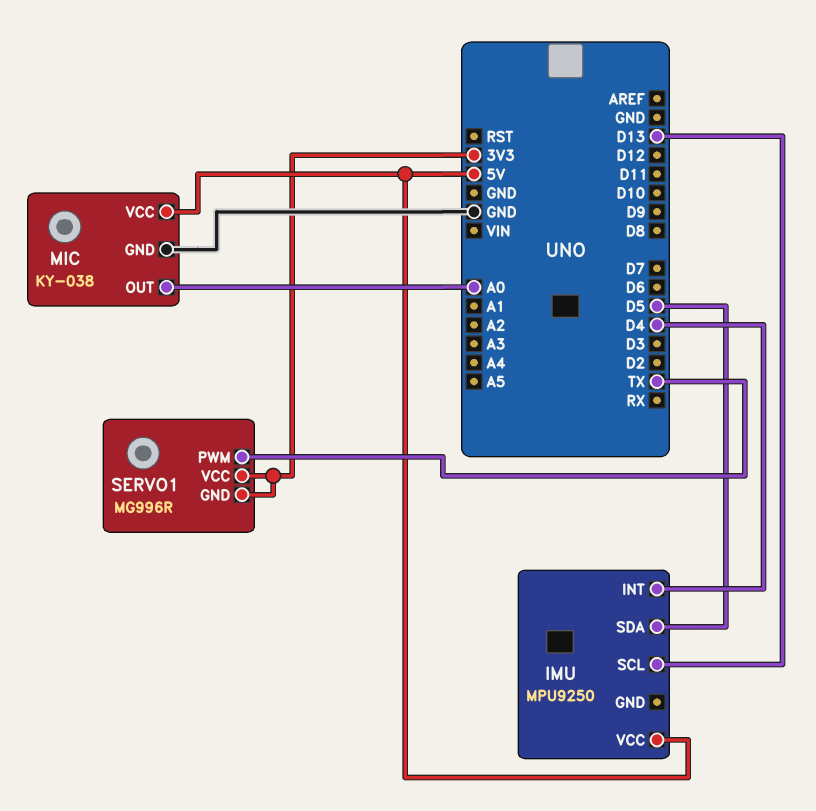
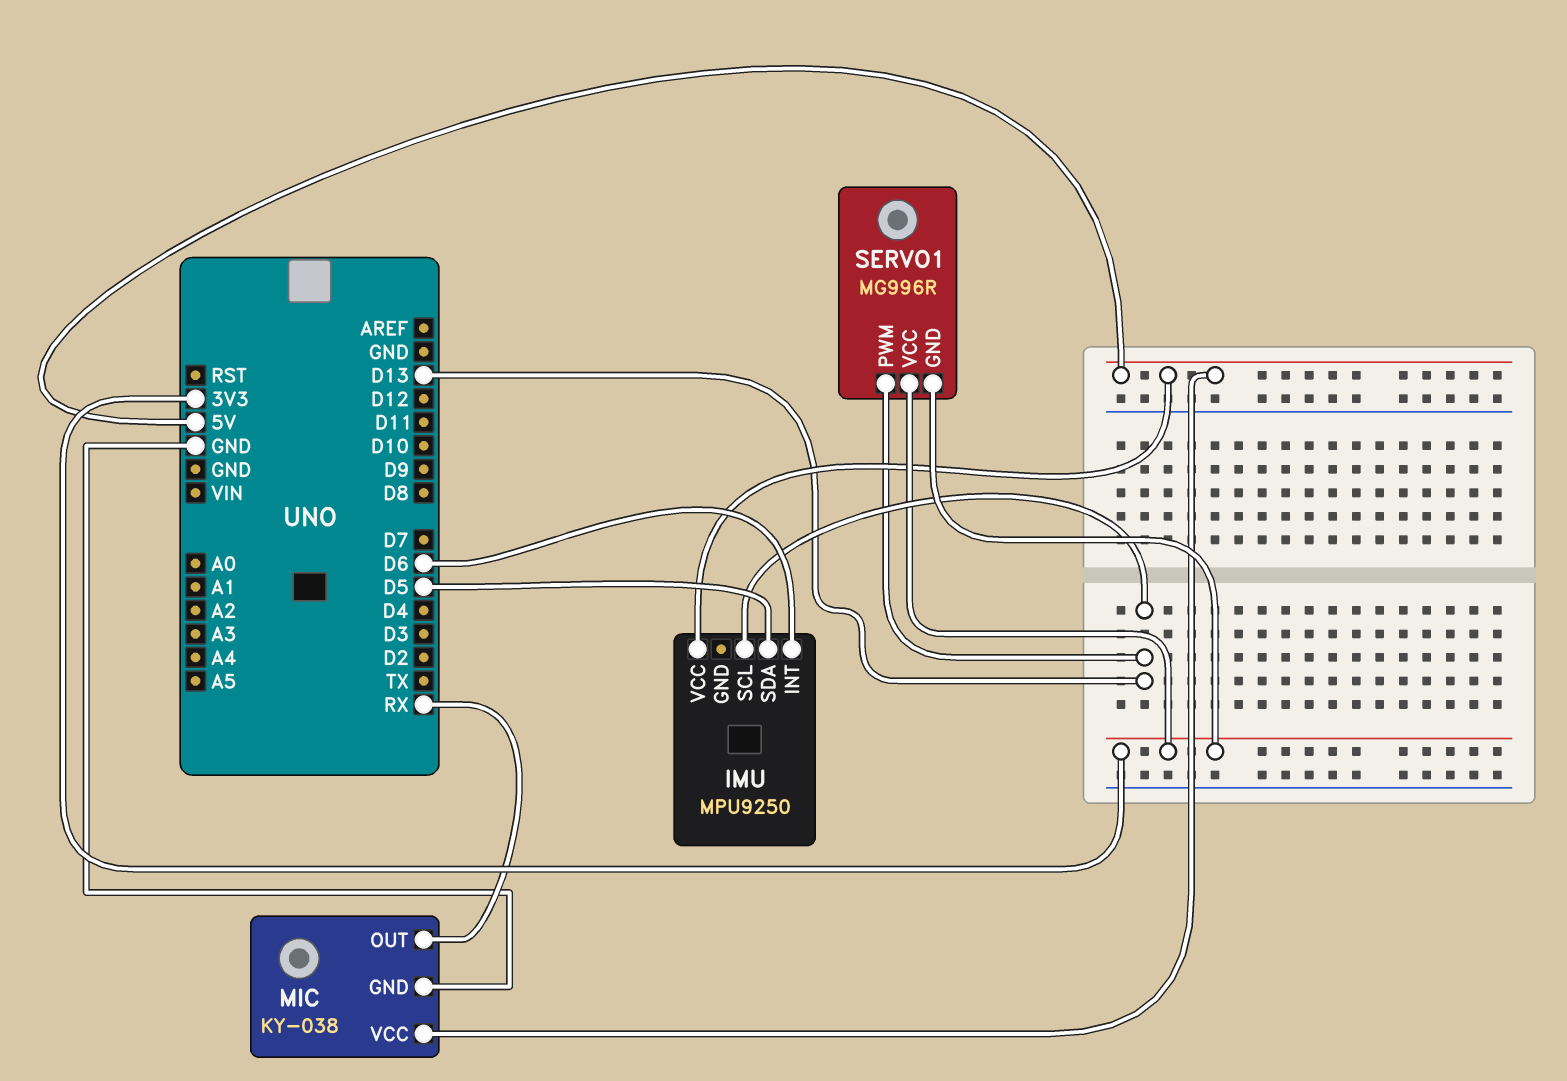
IMU pin INT: D4 -> D6
MIC pin OUT: A0 -> RX
SERVO1 pin PWM: TX -> D13

